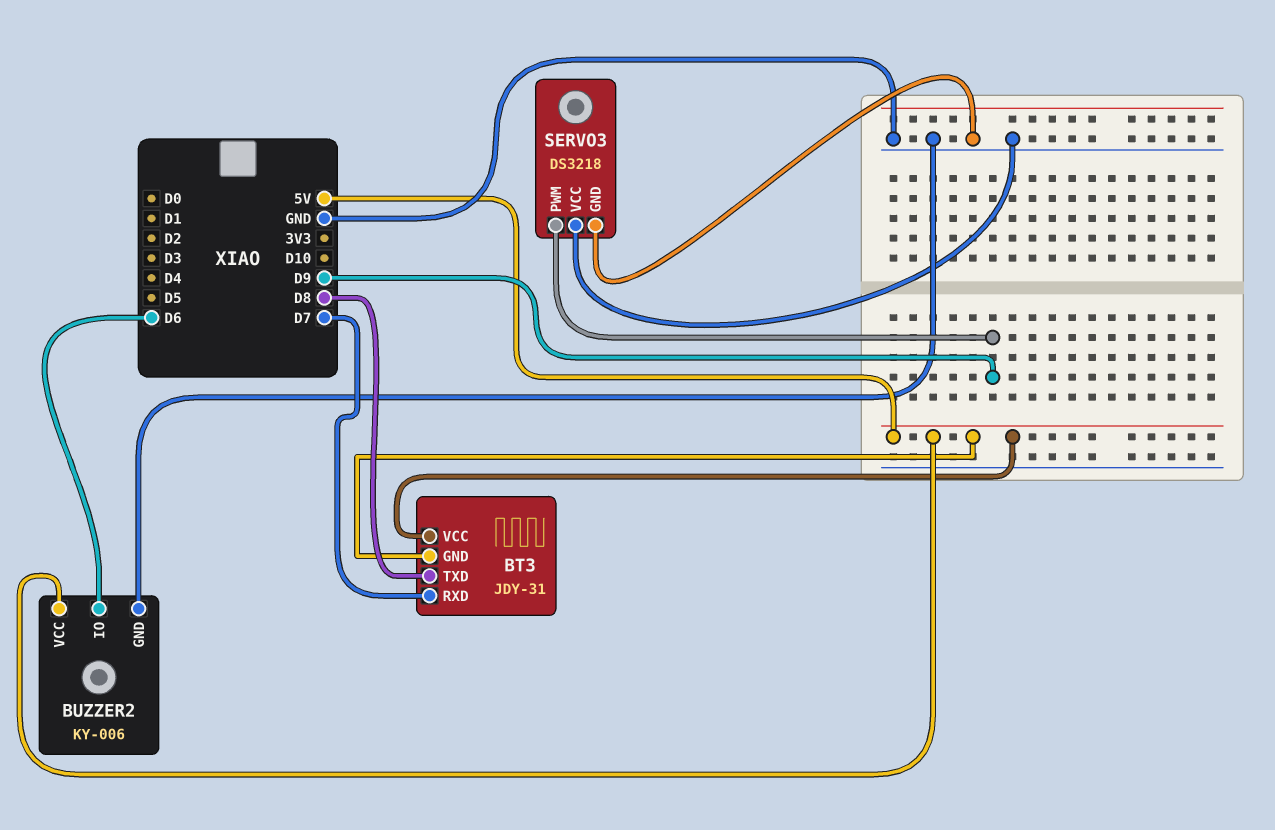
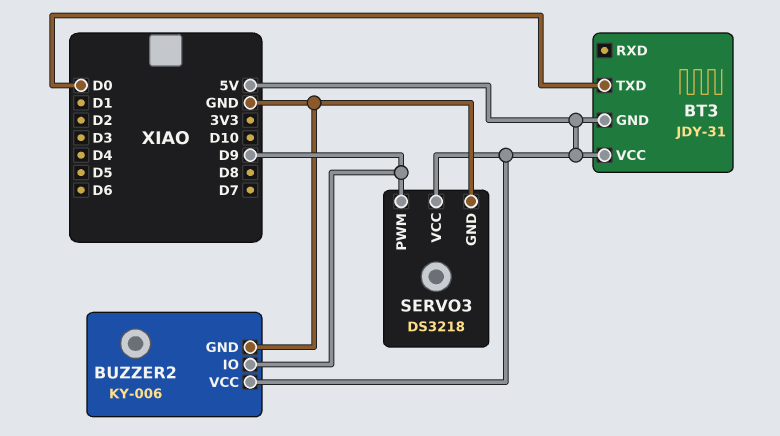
BT3 pin RXD: D7 -> none
BT3 pin TXD: D8 -> D0
BUZZER2 pin IO: D6 -> D9
SERVO3 pin VCC: GND -> 5V

